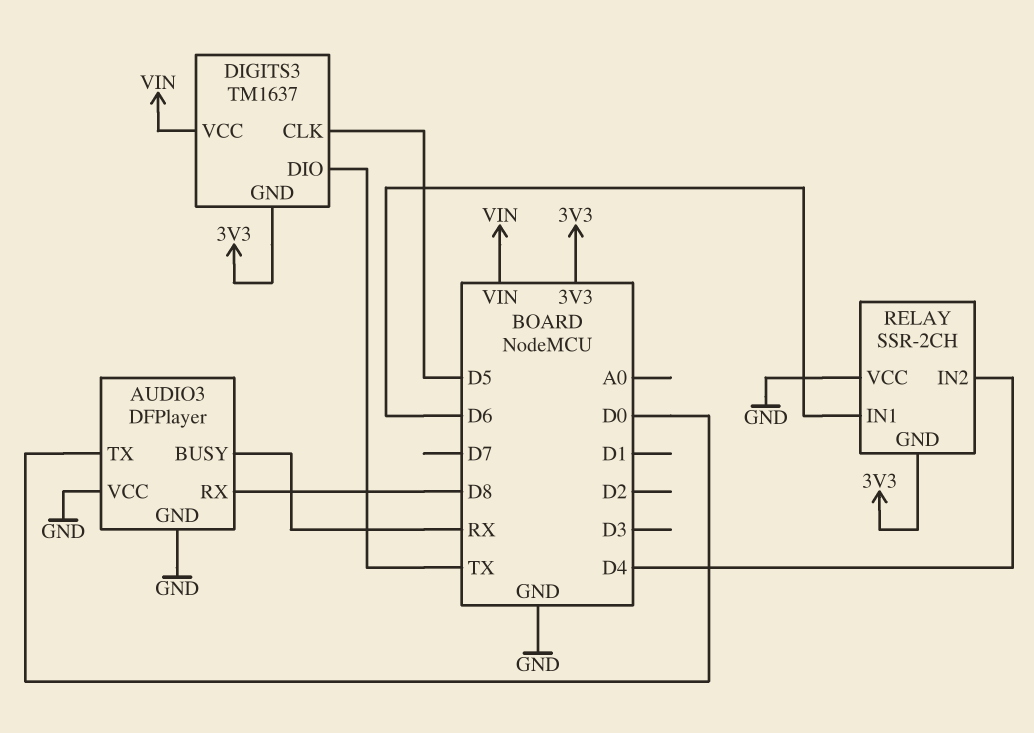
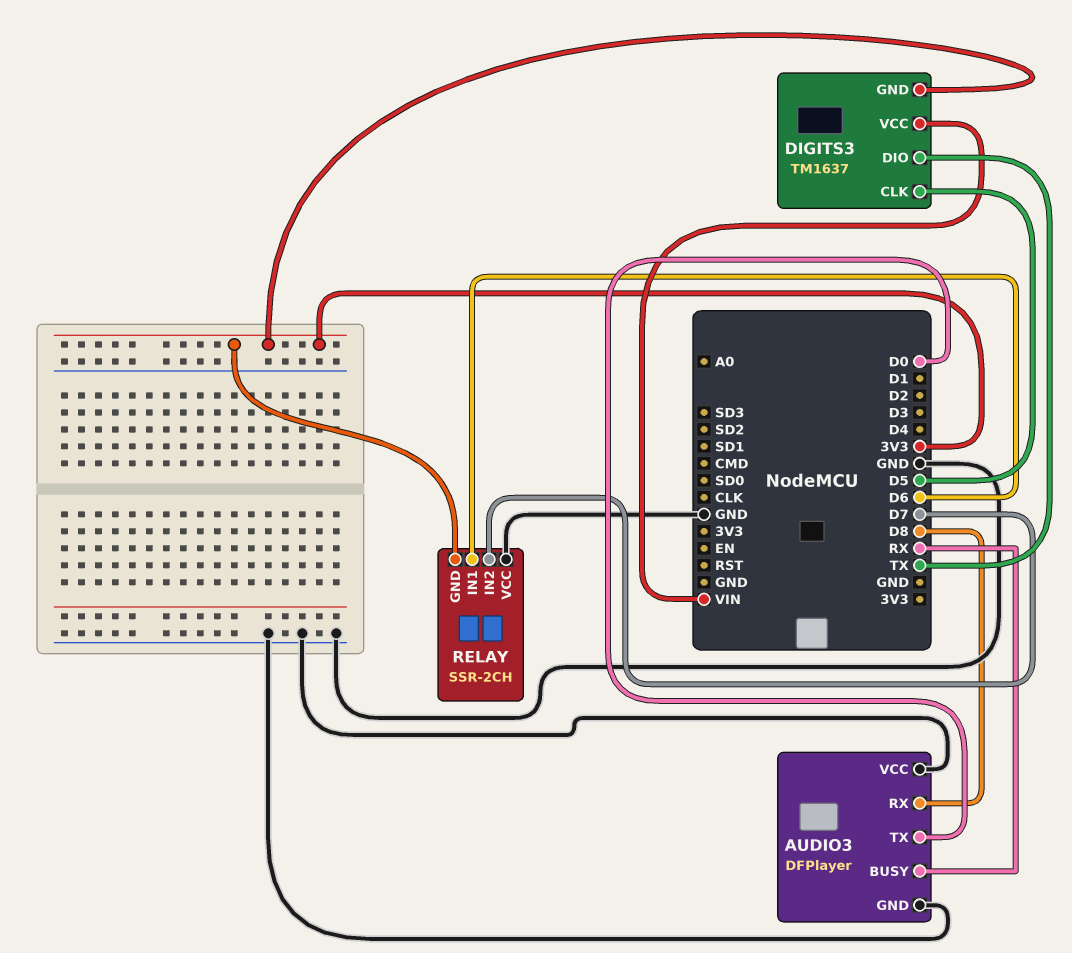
RELAY pin IN2: D4 -> D7

